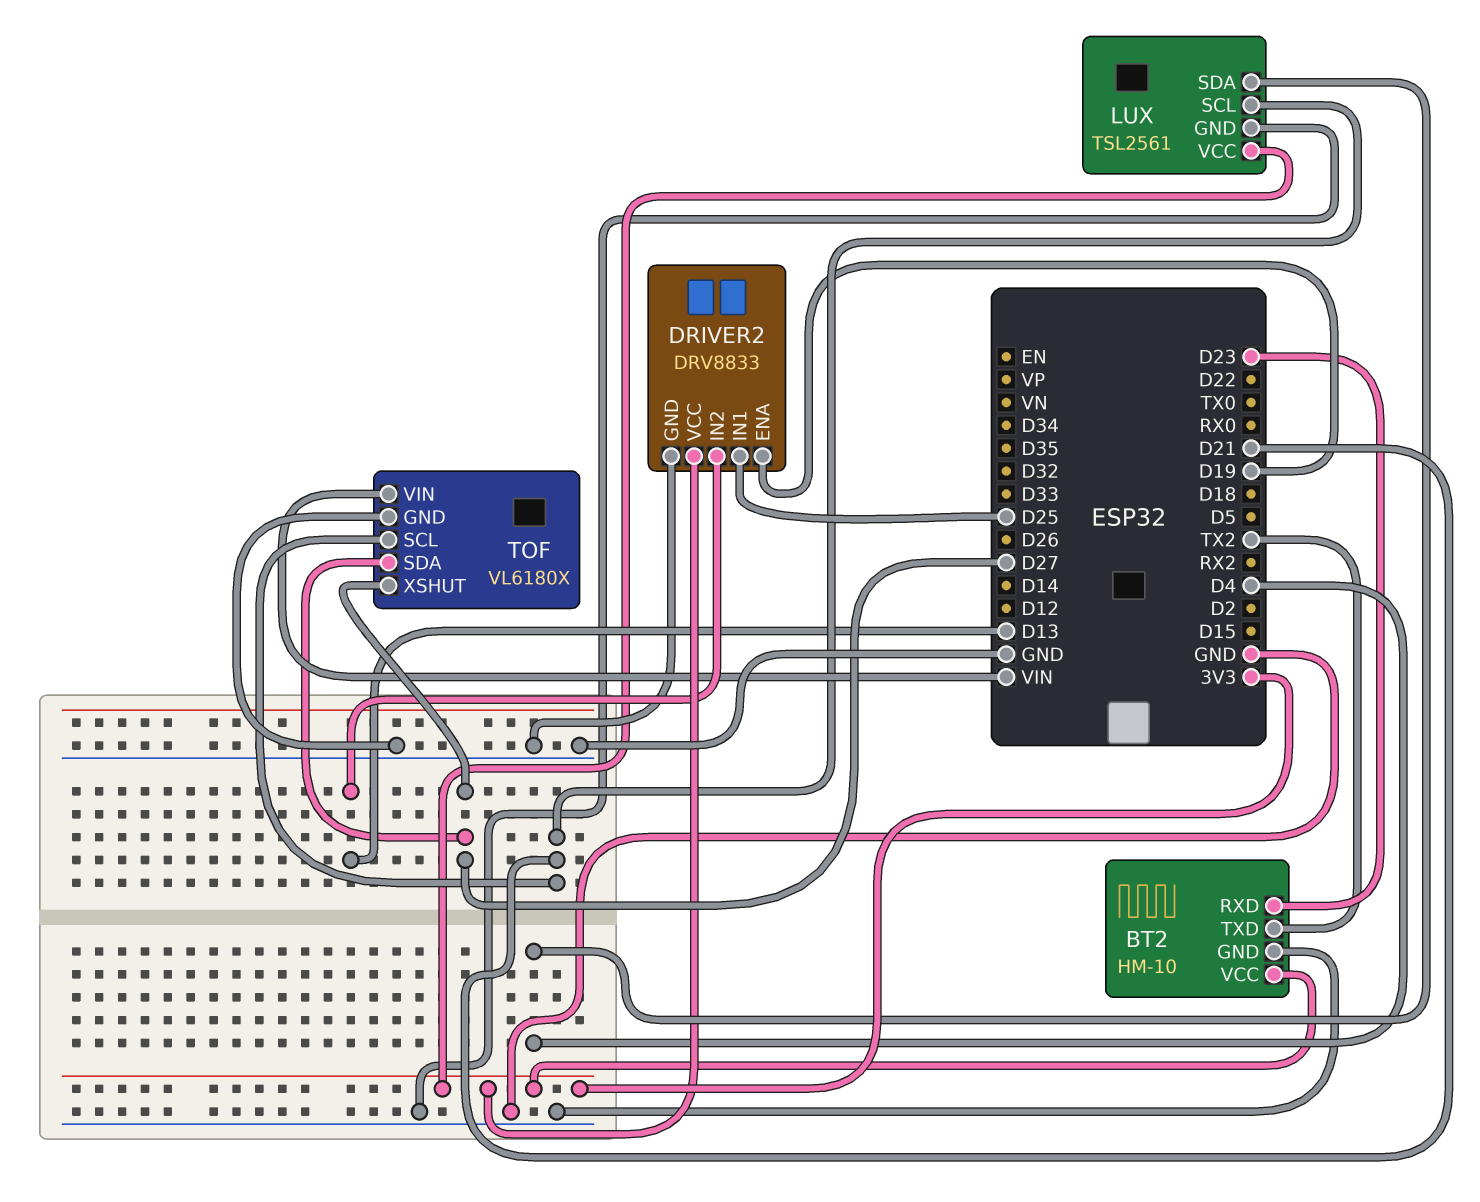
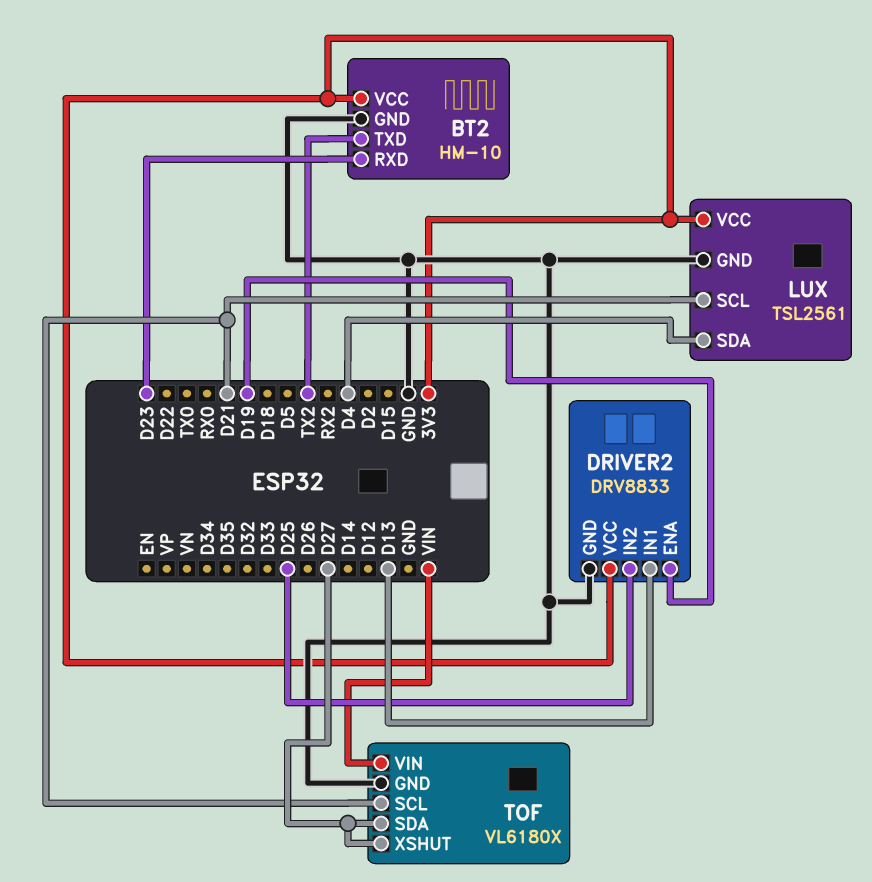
DRIVER2 pin IN1: D25 -> D13
DRIVER2 pin IN2: D13 -> D25

